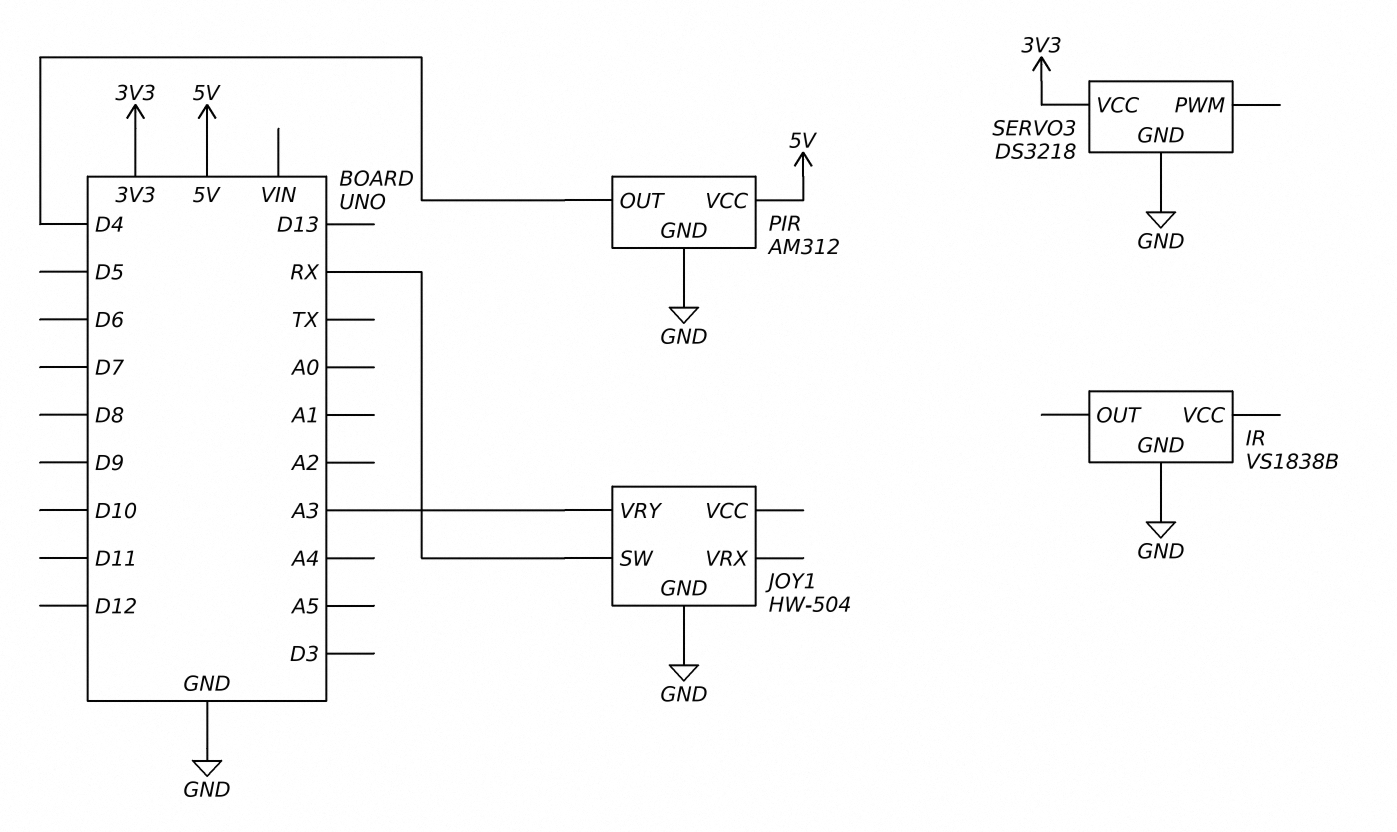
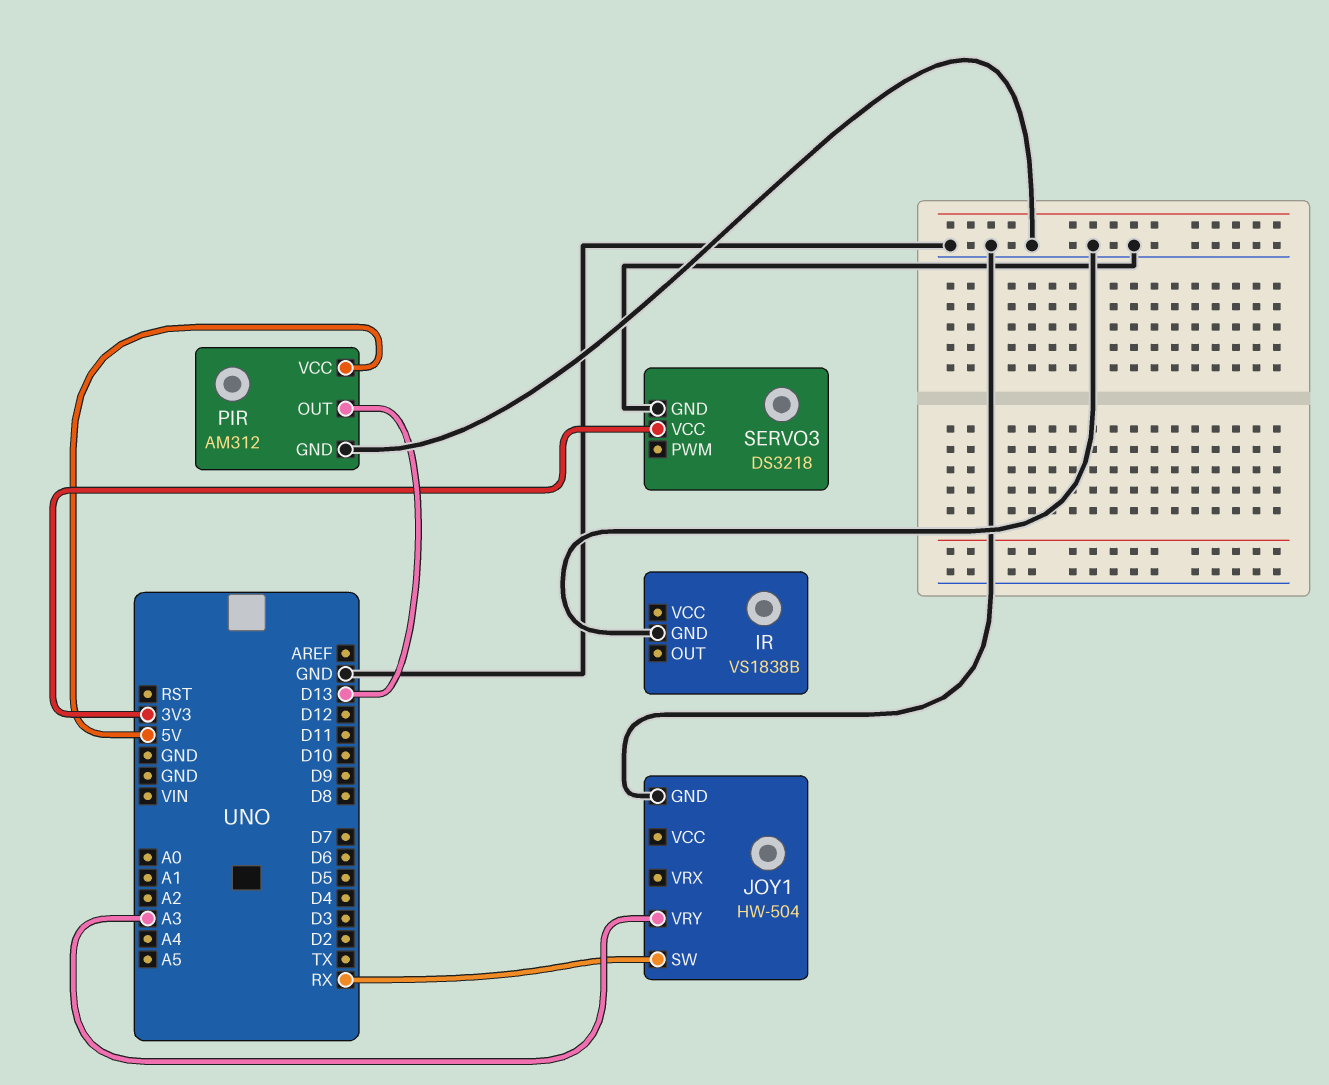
PIR pin OUT: D4 -> D13

